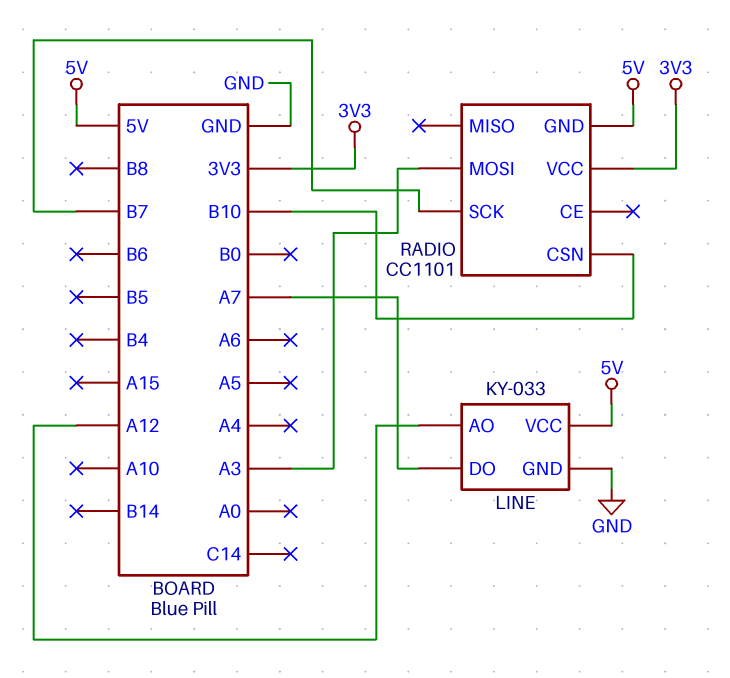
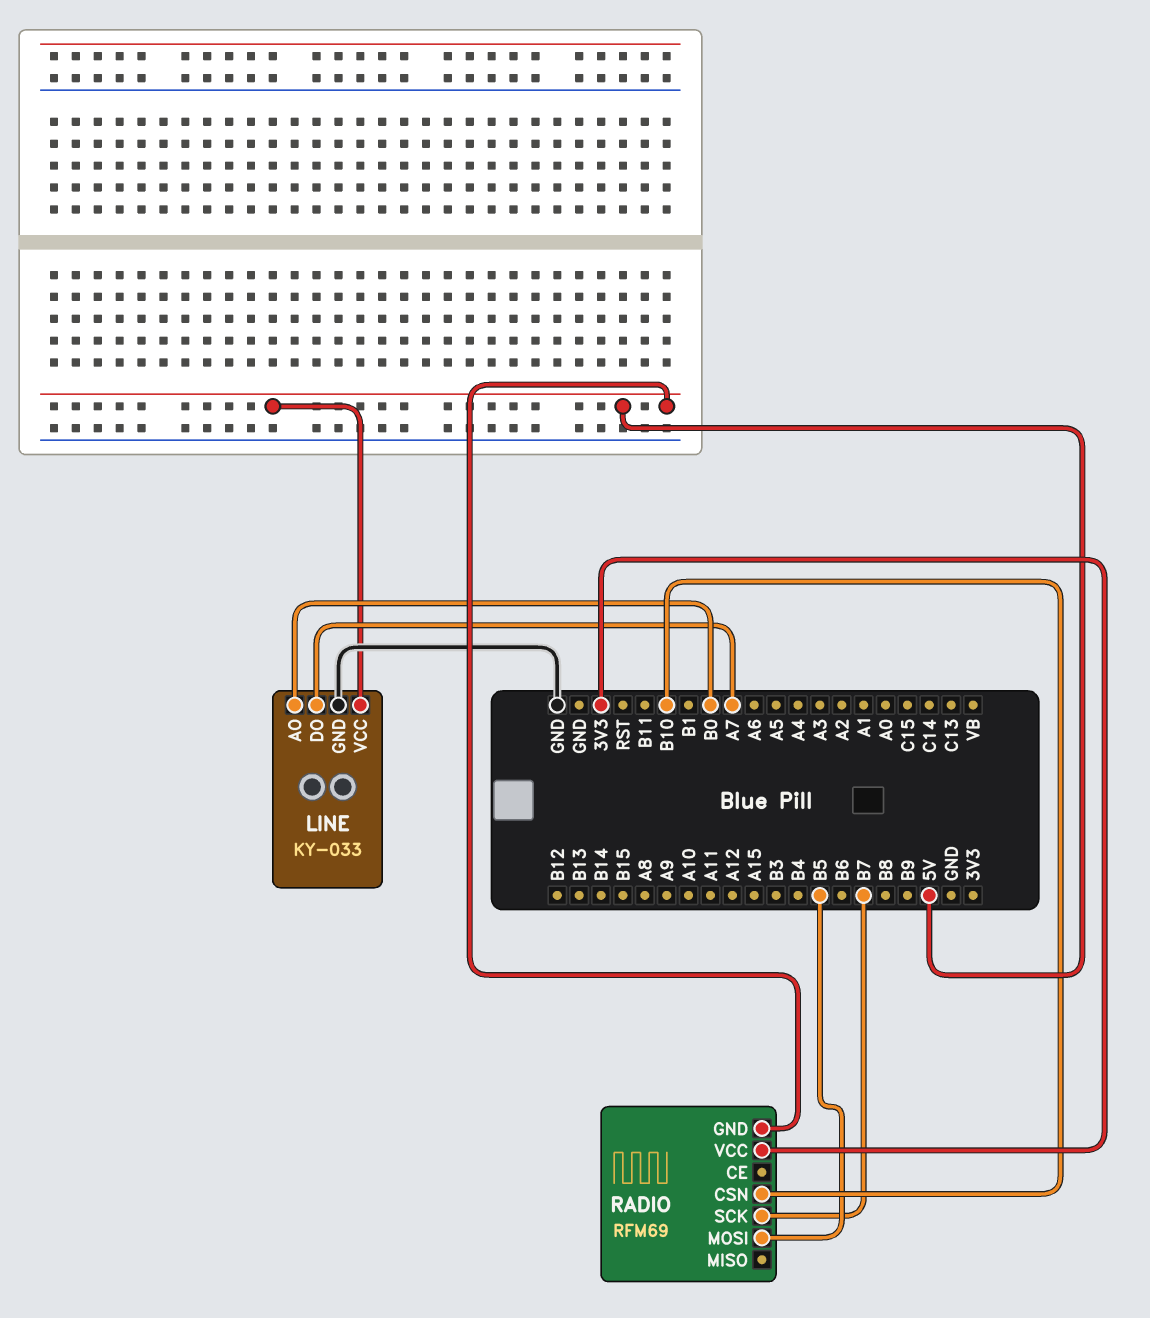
LINE pin AO: A12 -> B0
RADIO: CC1101 -> RFM69
RADIO pin MOSI: A3 -> B5

